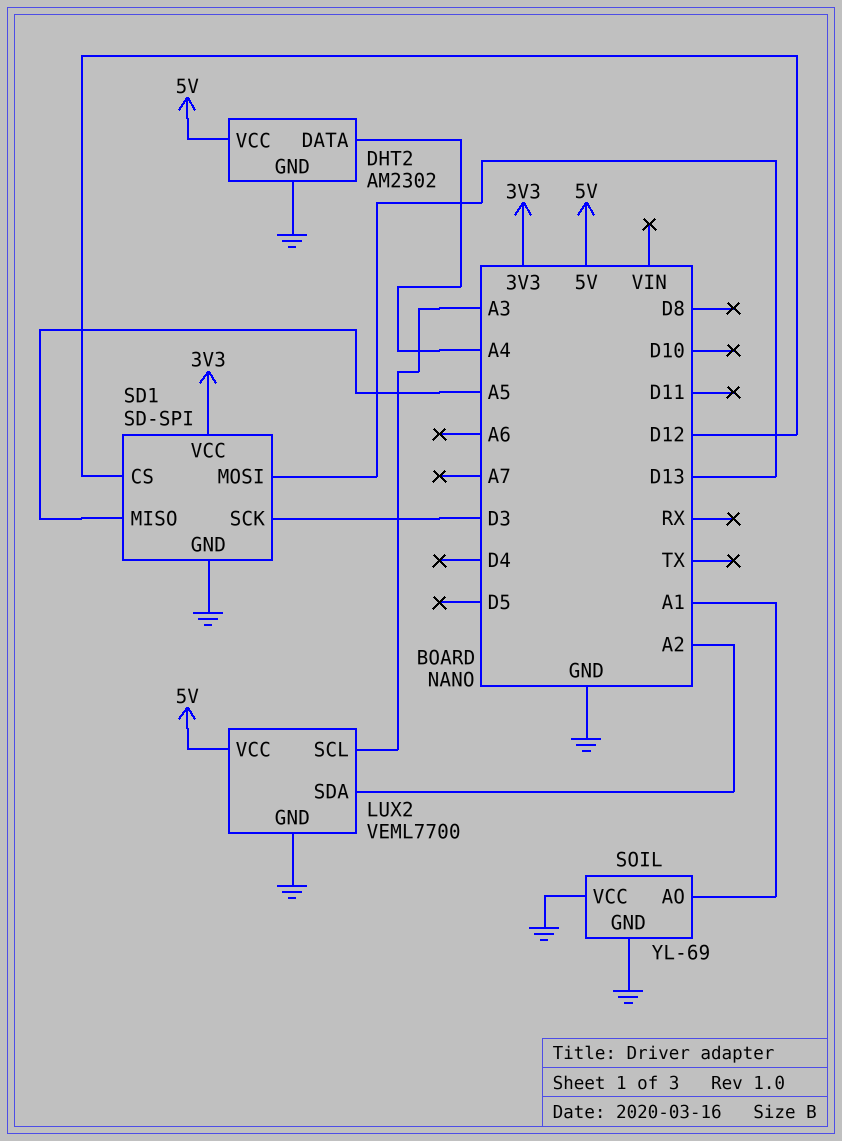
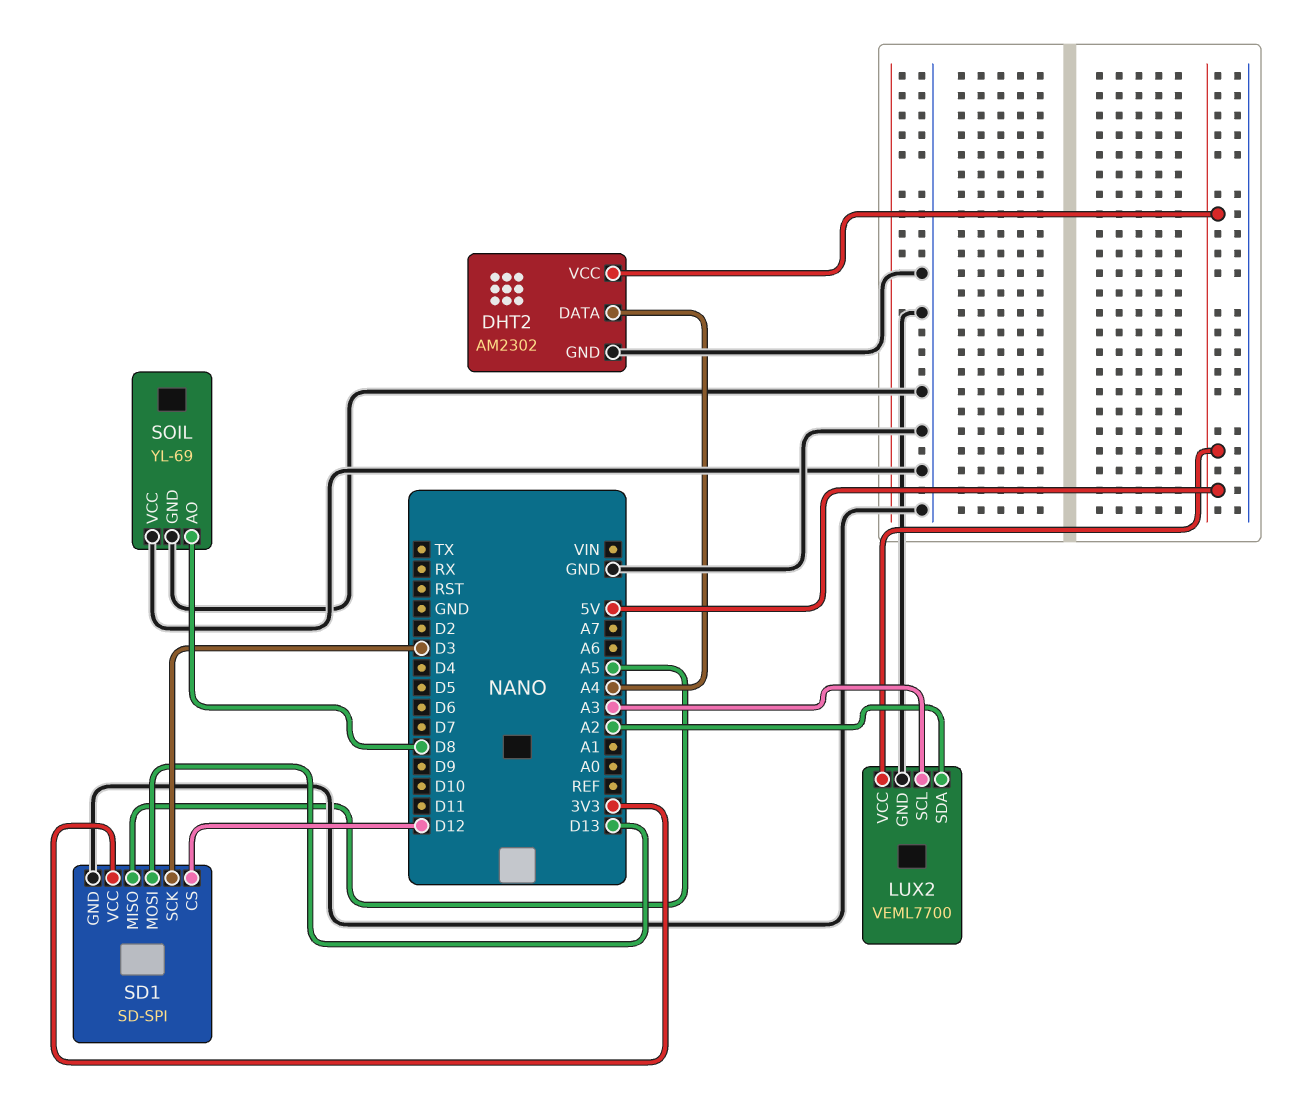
SOIL pin AO: A1 -> D8

